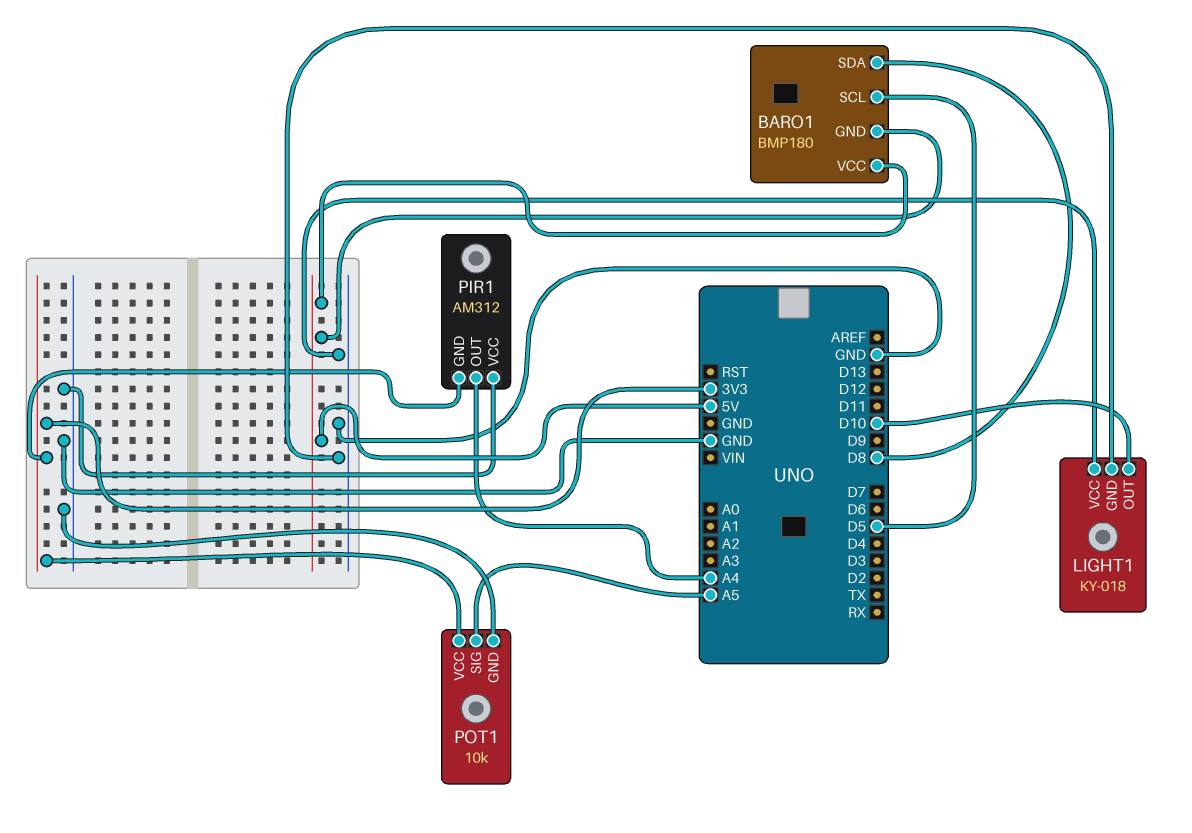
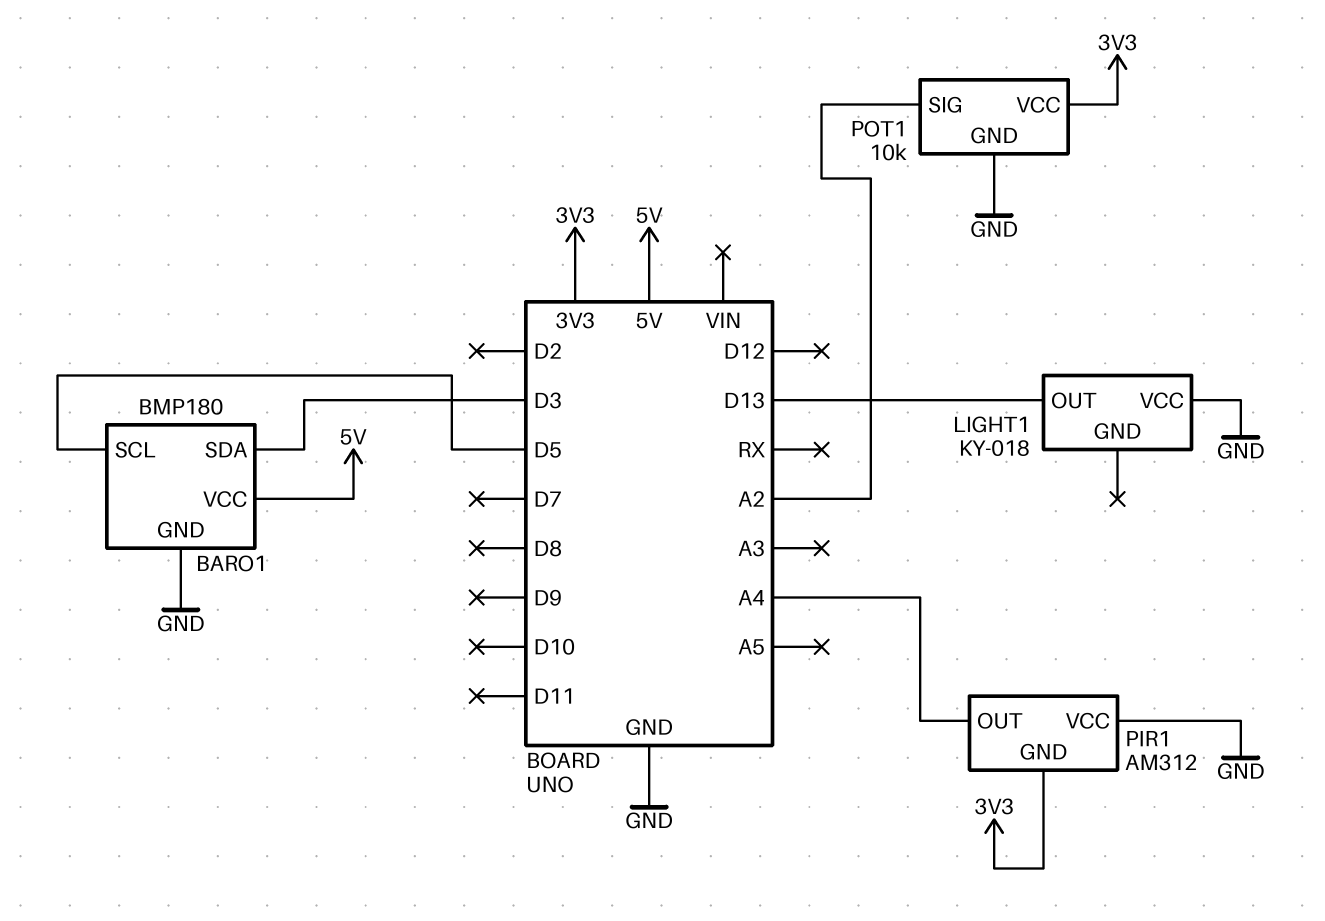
BARO1 pin GND: 5V -> GND
BARO1 pin SDA: D8 -> D3
LIGHT1 pin GND: GND -> none
LIGHT1 pin OUT: D10 -> D13
POT1 pin SIG: A5 -> A2

